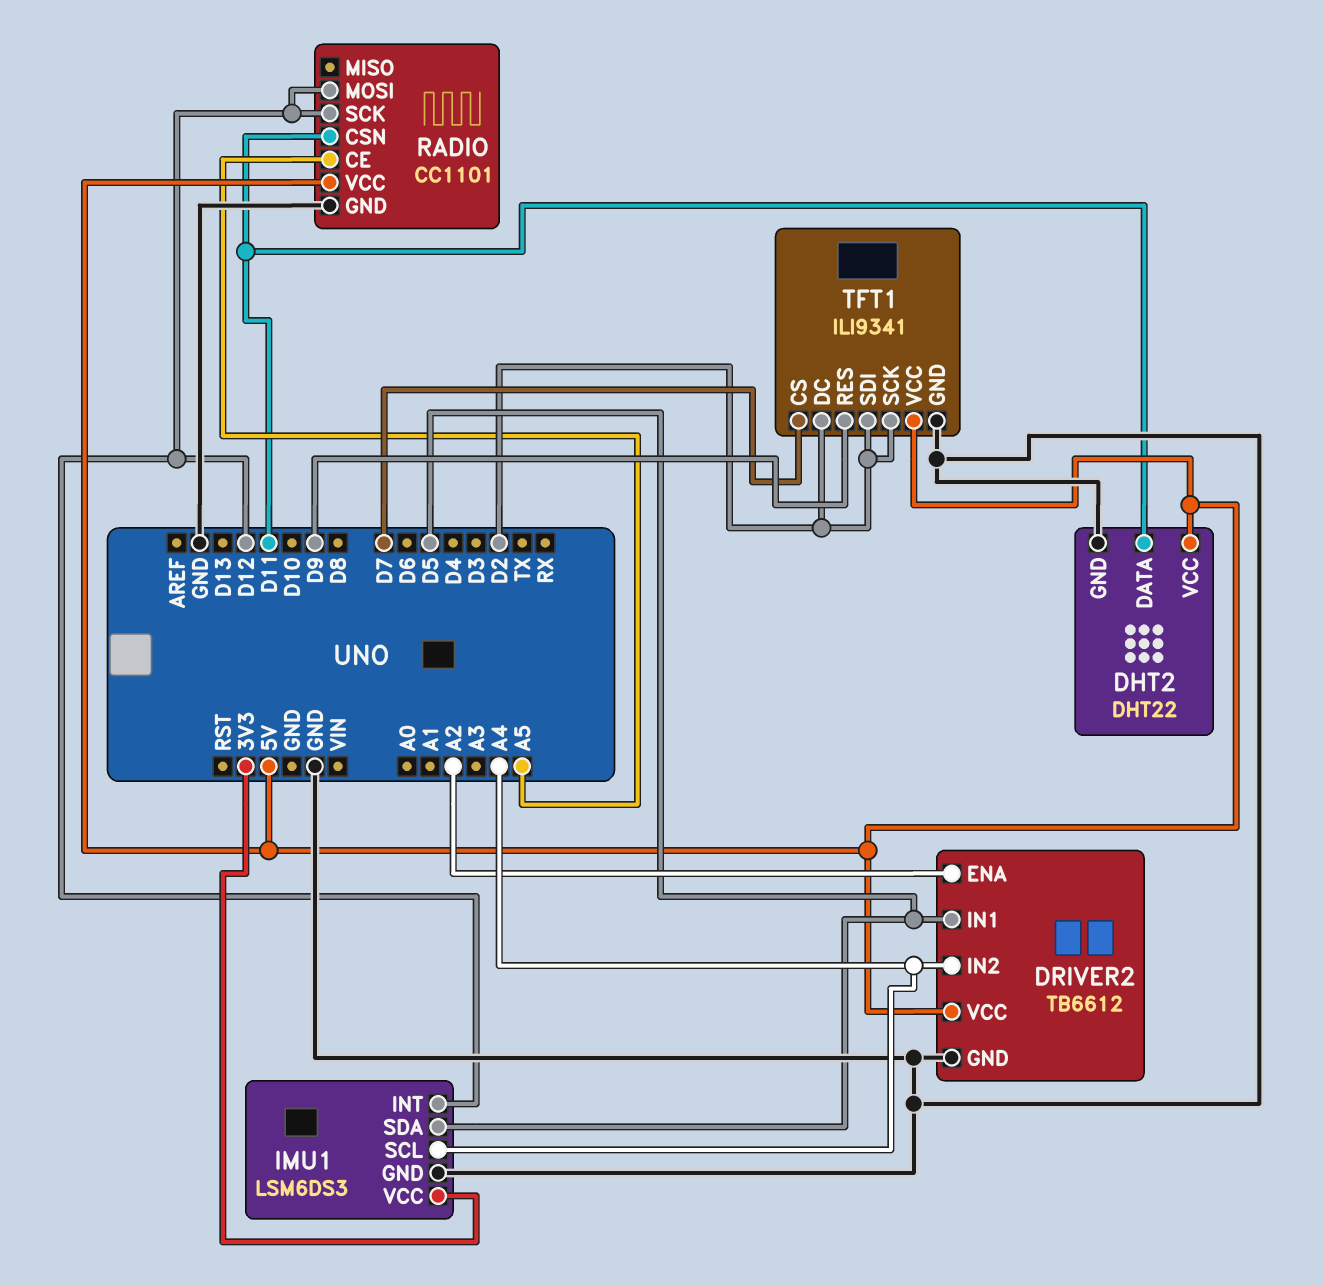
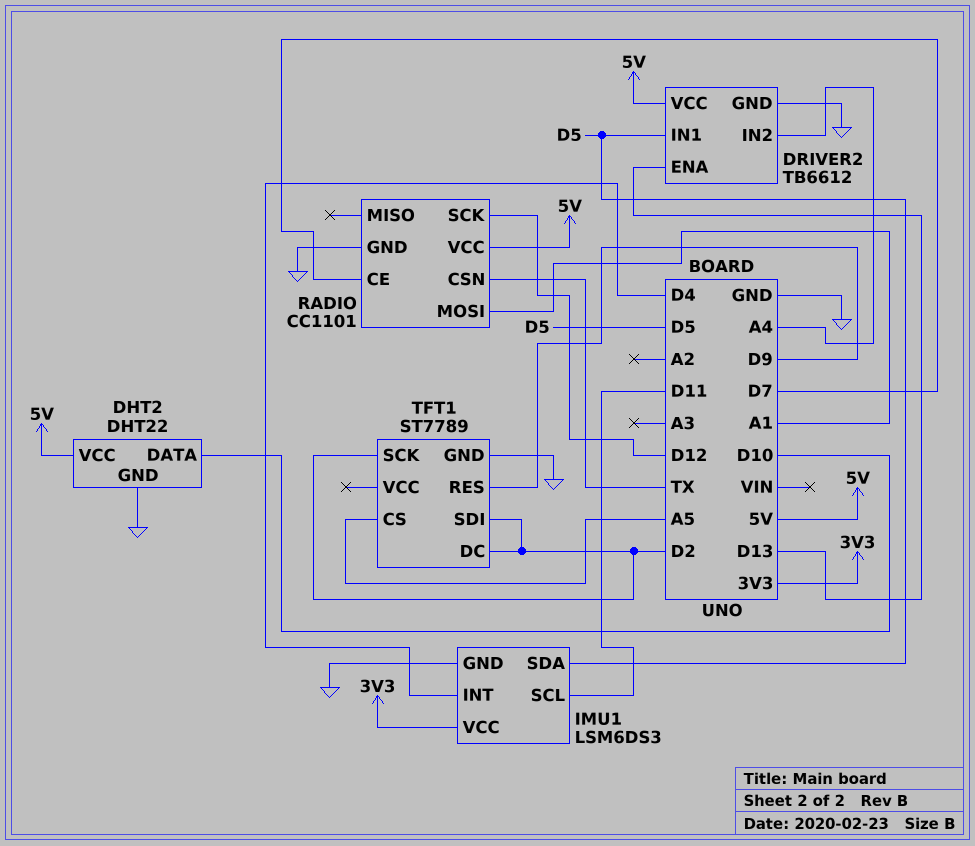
DHT2 pin DATA: D11 -> D10
DRIVER2 pin ENA: A2 -> D13
IMU1 pin INT: D12 -> D4
IMU1 pin SCL: A4 -> D11
RADIO pin CE: A5 -> D7
RADIO pin CSN: D11 -> TX
RADIO pin MOSI: D12 -> A1
TFT1: ILI9341 -> ST7789
TFT1 pin CS: D7 -> A5
TFT1 pin VCC: 5V -> none

